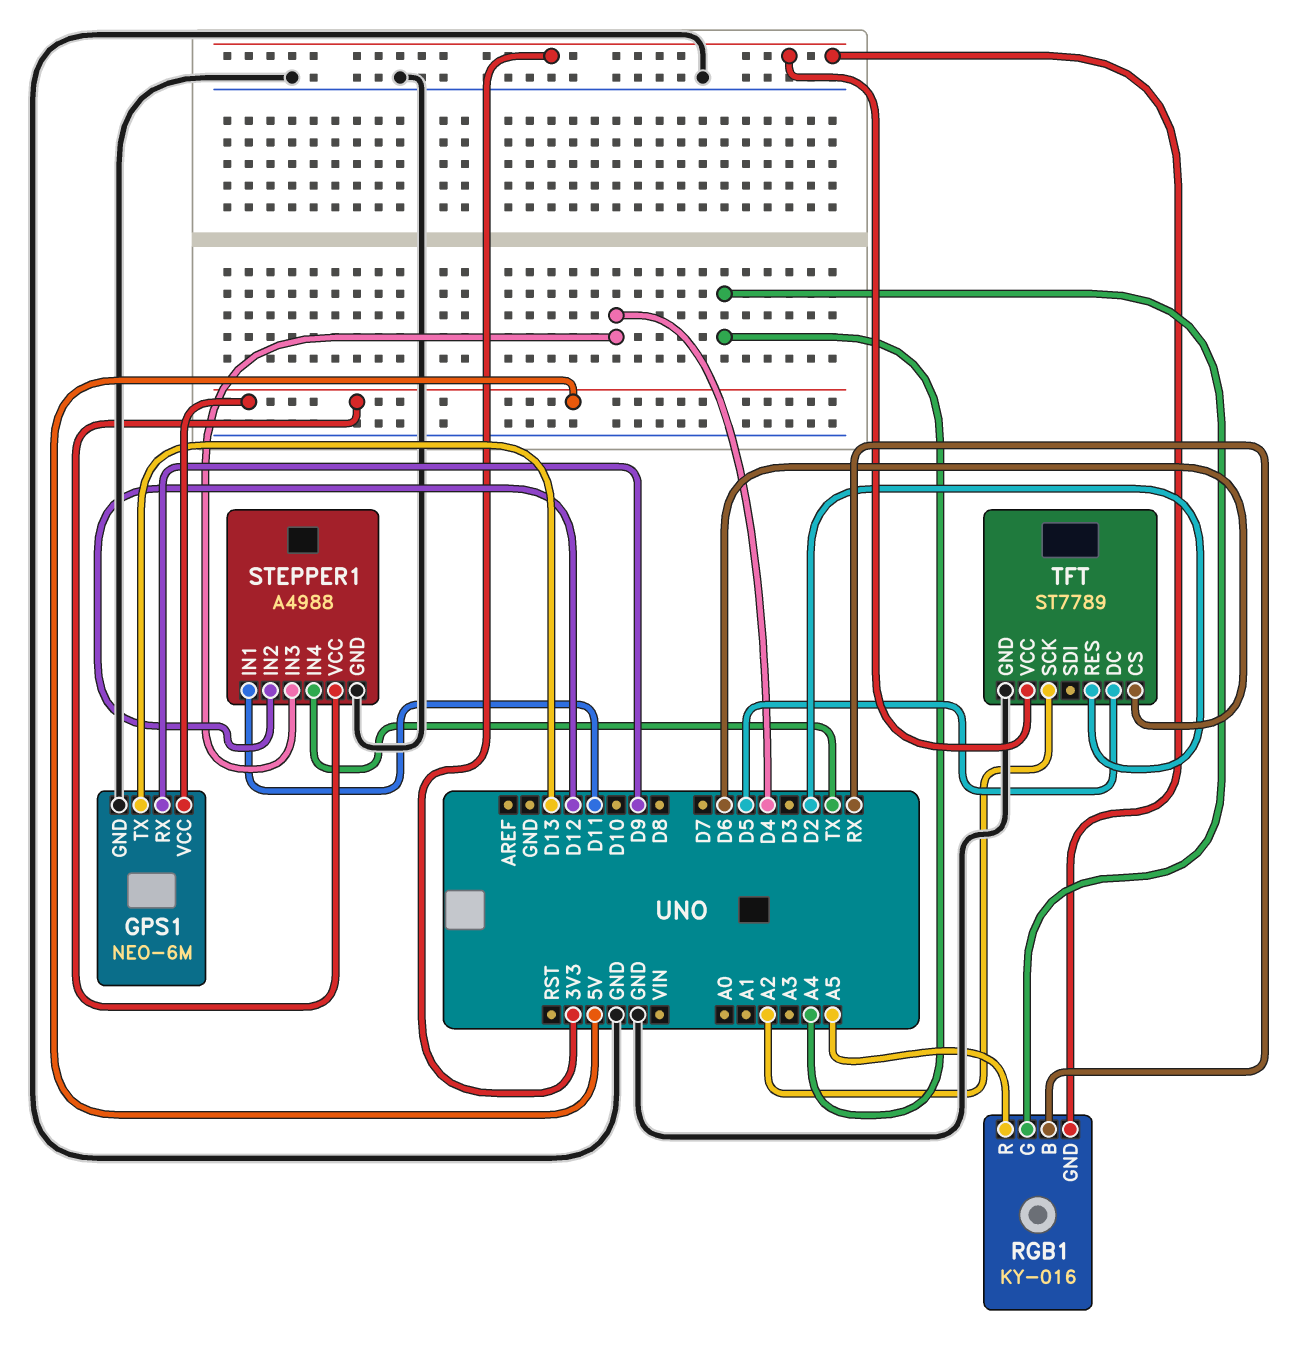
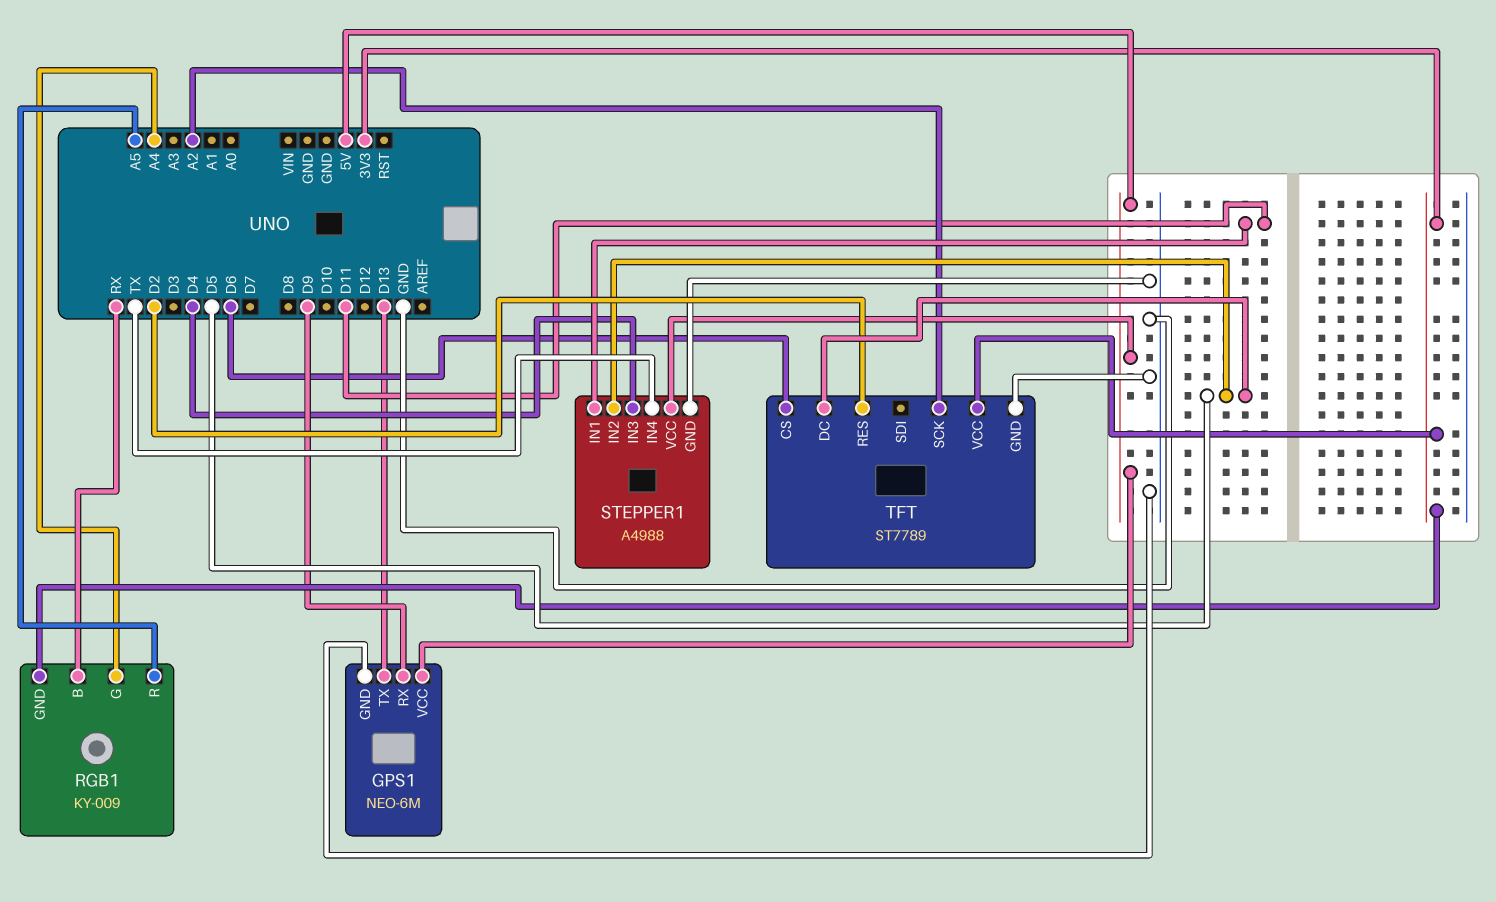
RGB1: KY-016 -> KY-009
STEPPER1 pin IN2: D12 -> D5

